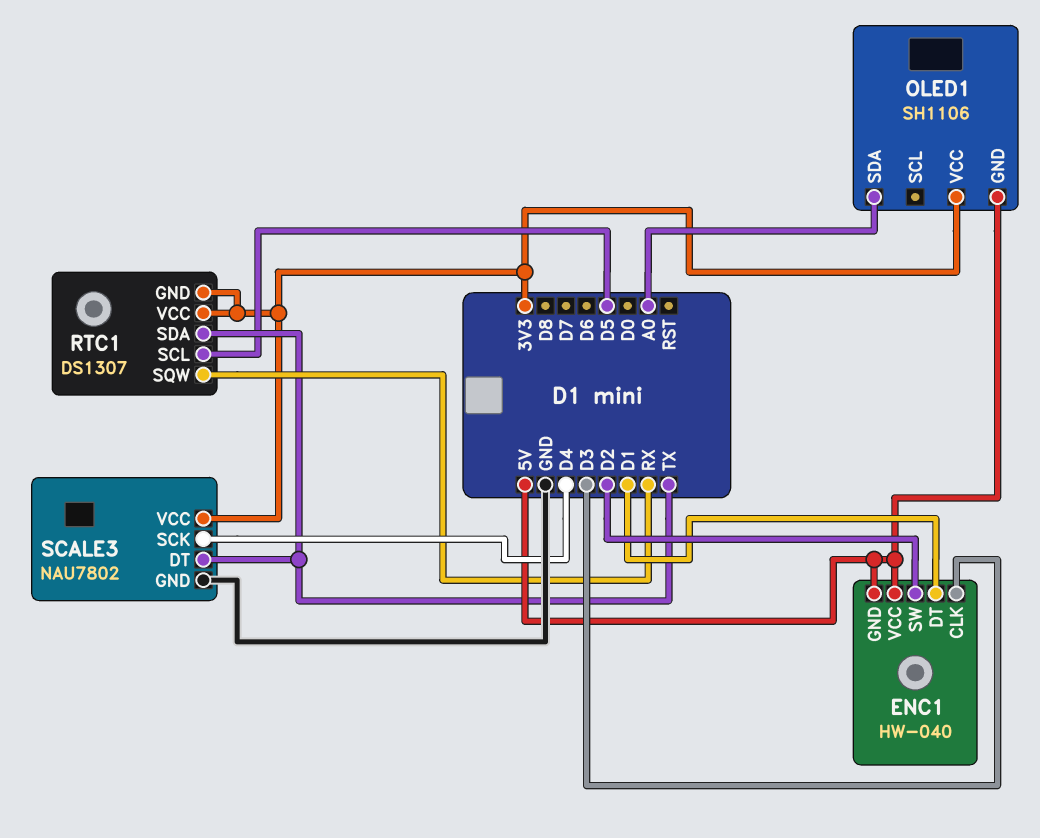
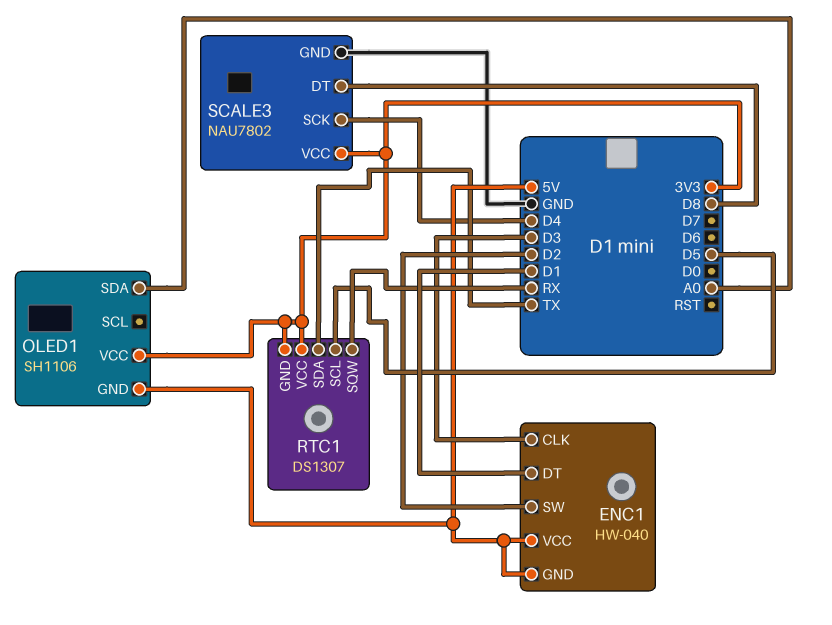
SCALE3 pin DT: TX -> D8

